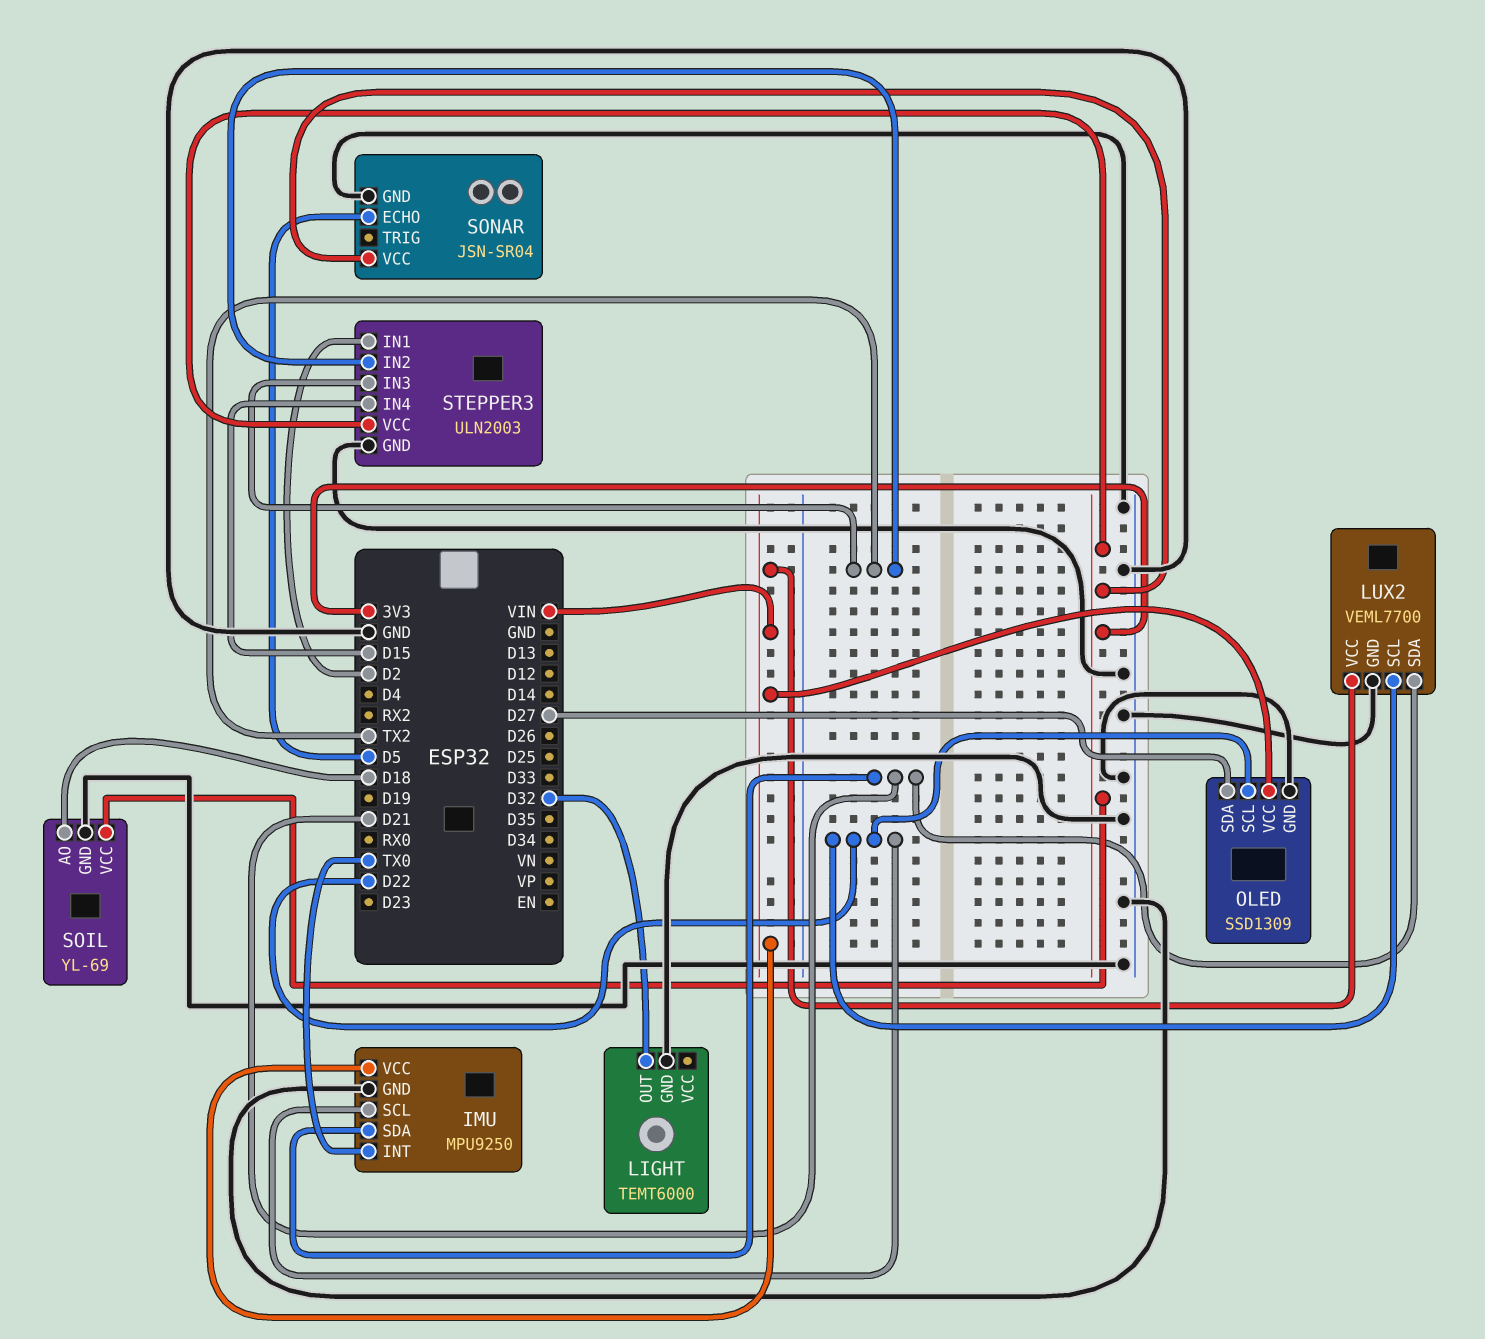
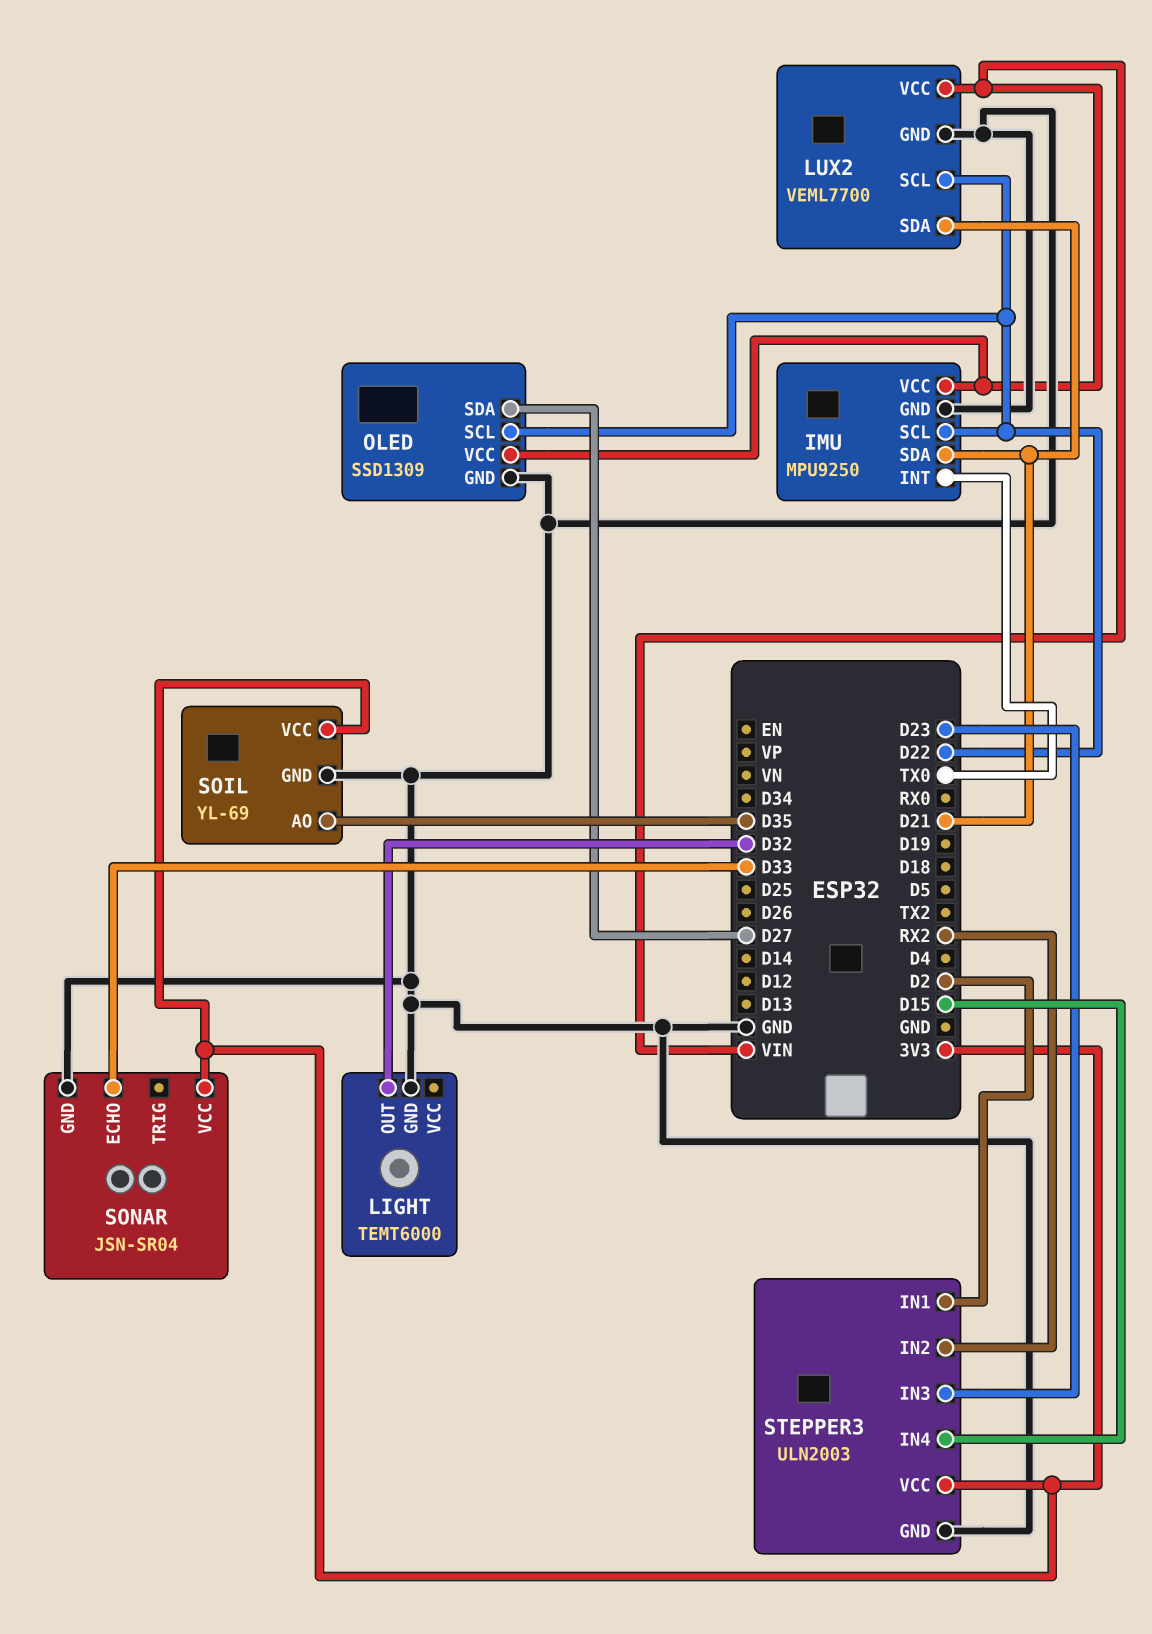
SOIL pin AO: D18 -> D35
SONAR pin ECHO: D5 -> D33
STEPPER3 pin IN2: TX2 -> RX2
STEPPER3 pin IN3: TX2 -> D23

